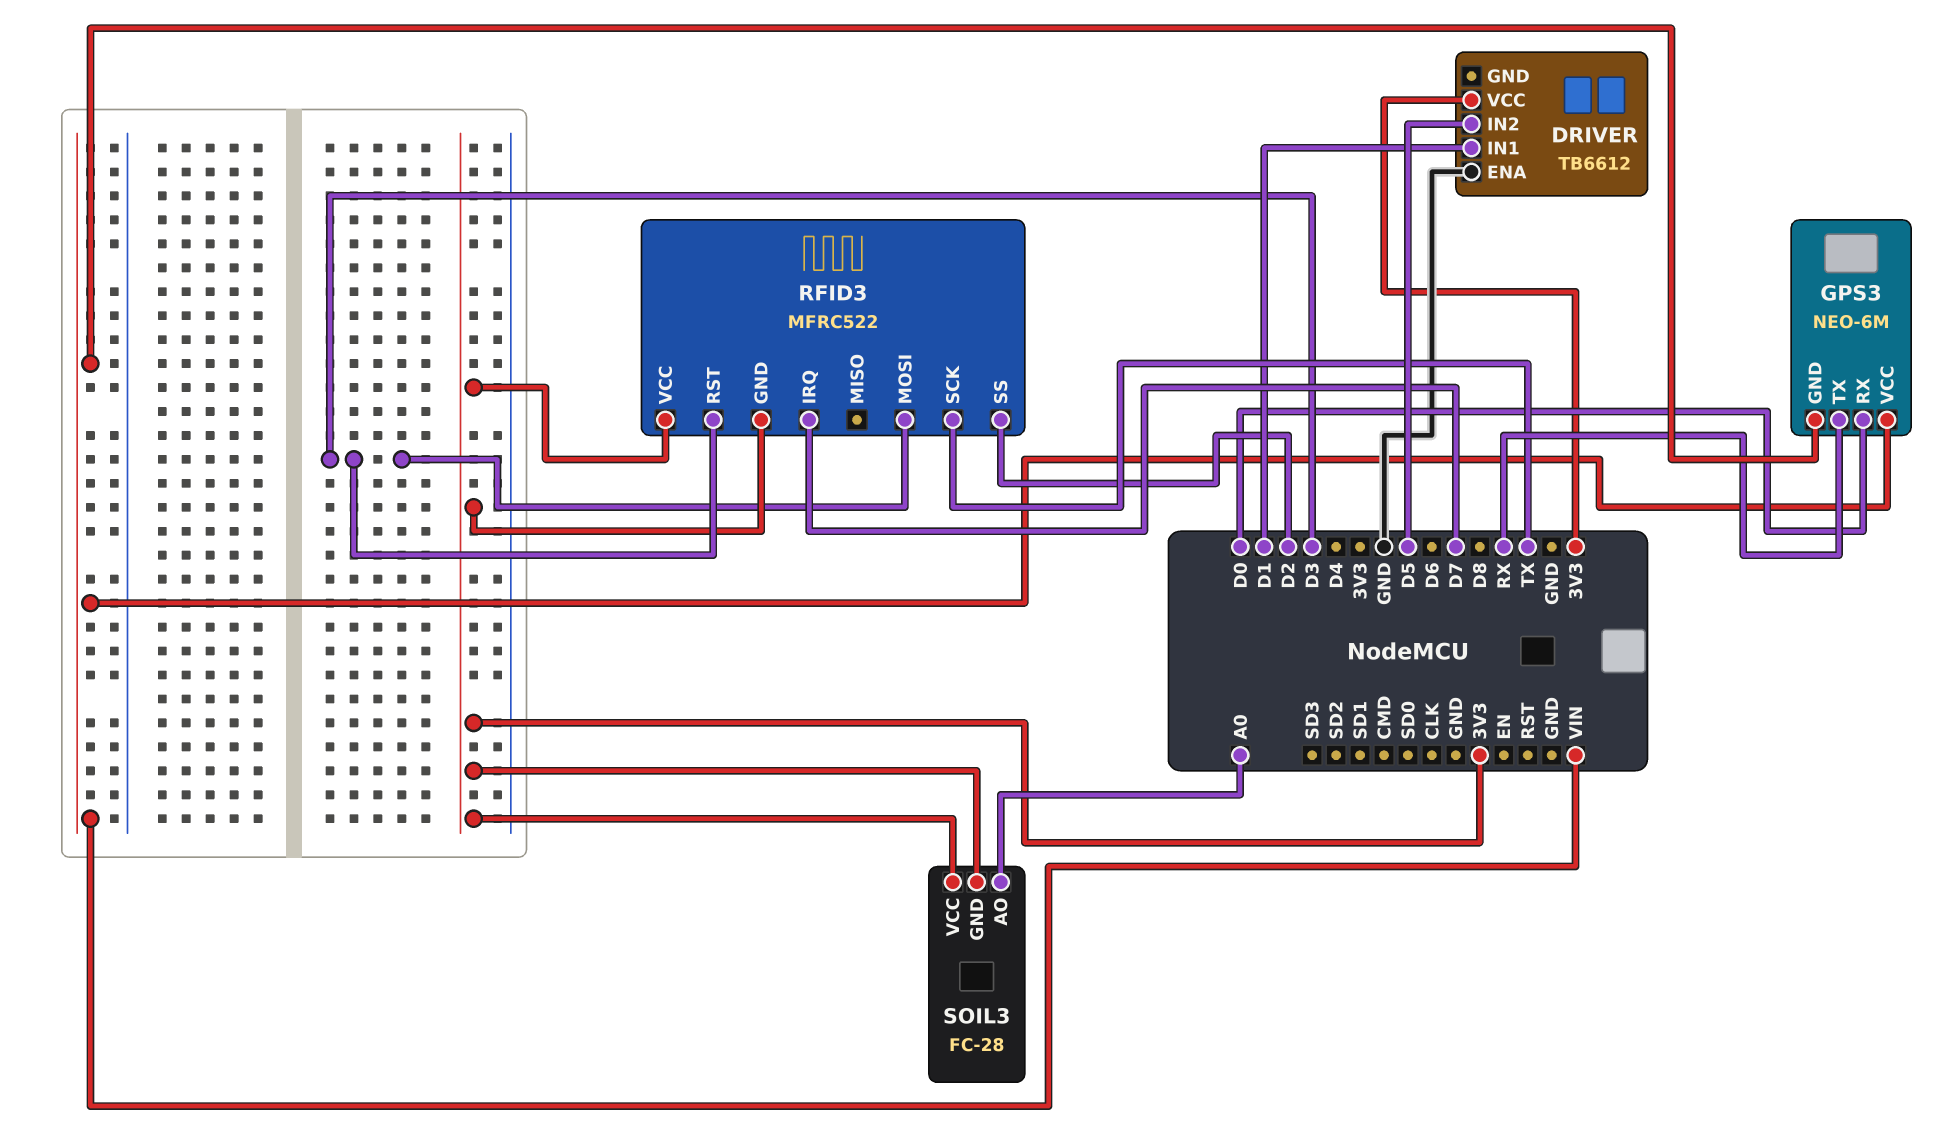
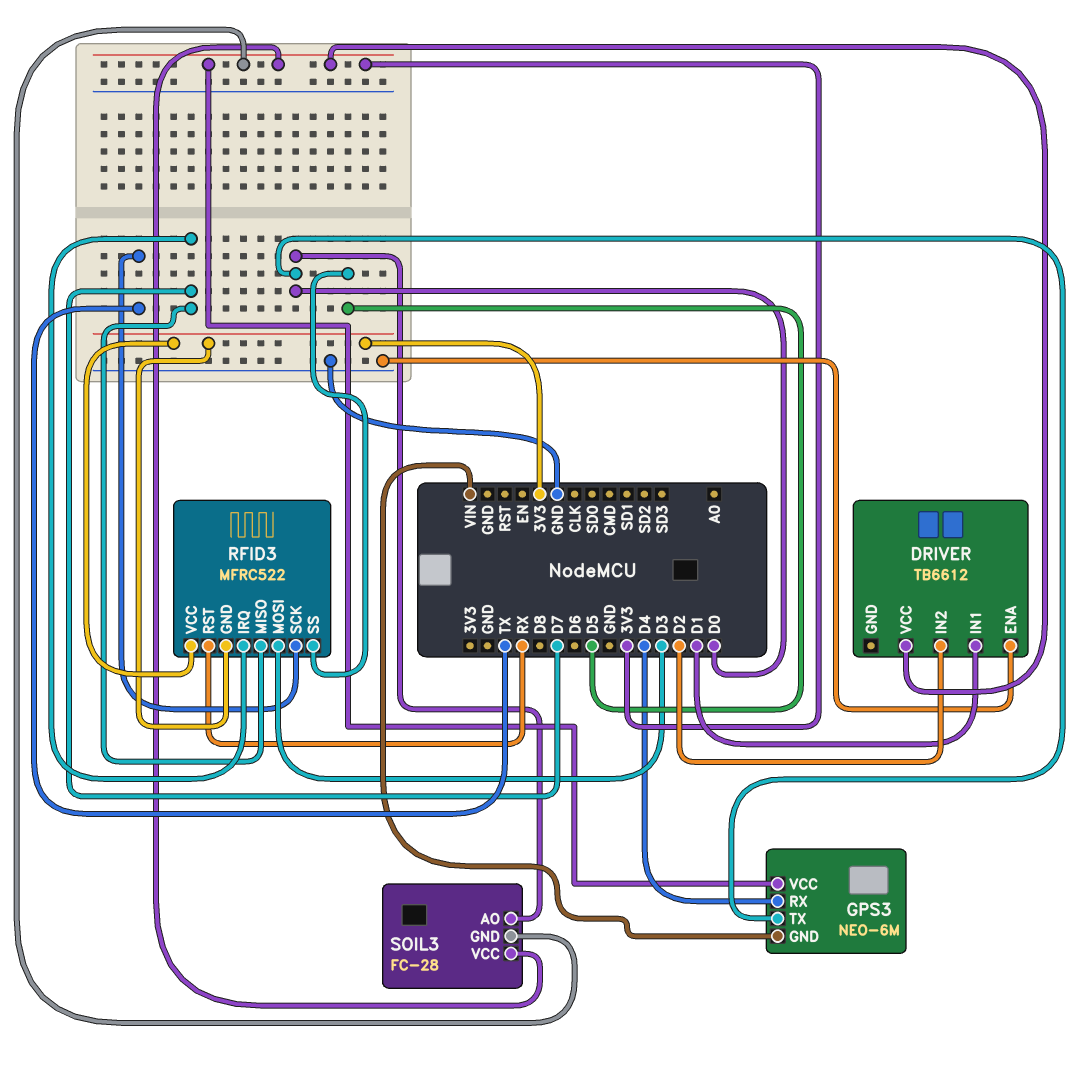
DRIVER pin IN2: D5 -> D2
GPS3 pin RX: D0 -> D4
GPS3 pin TX: RX -> D0
GPS3 pin VCC: VIN -> 3V3
RFID3 pin MISO: none -> D7
RFID3 pin RST: D3 -> RX
RFID3 pin SS: D2 -> D5
SOIL3 pin AO: A0 -> D0

